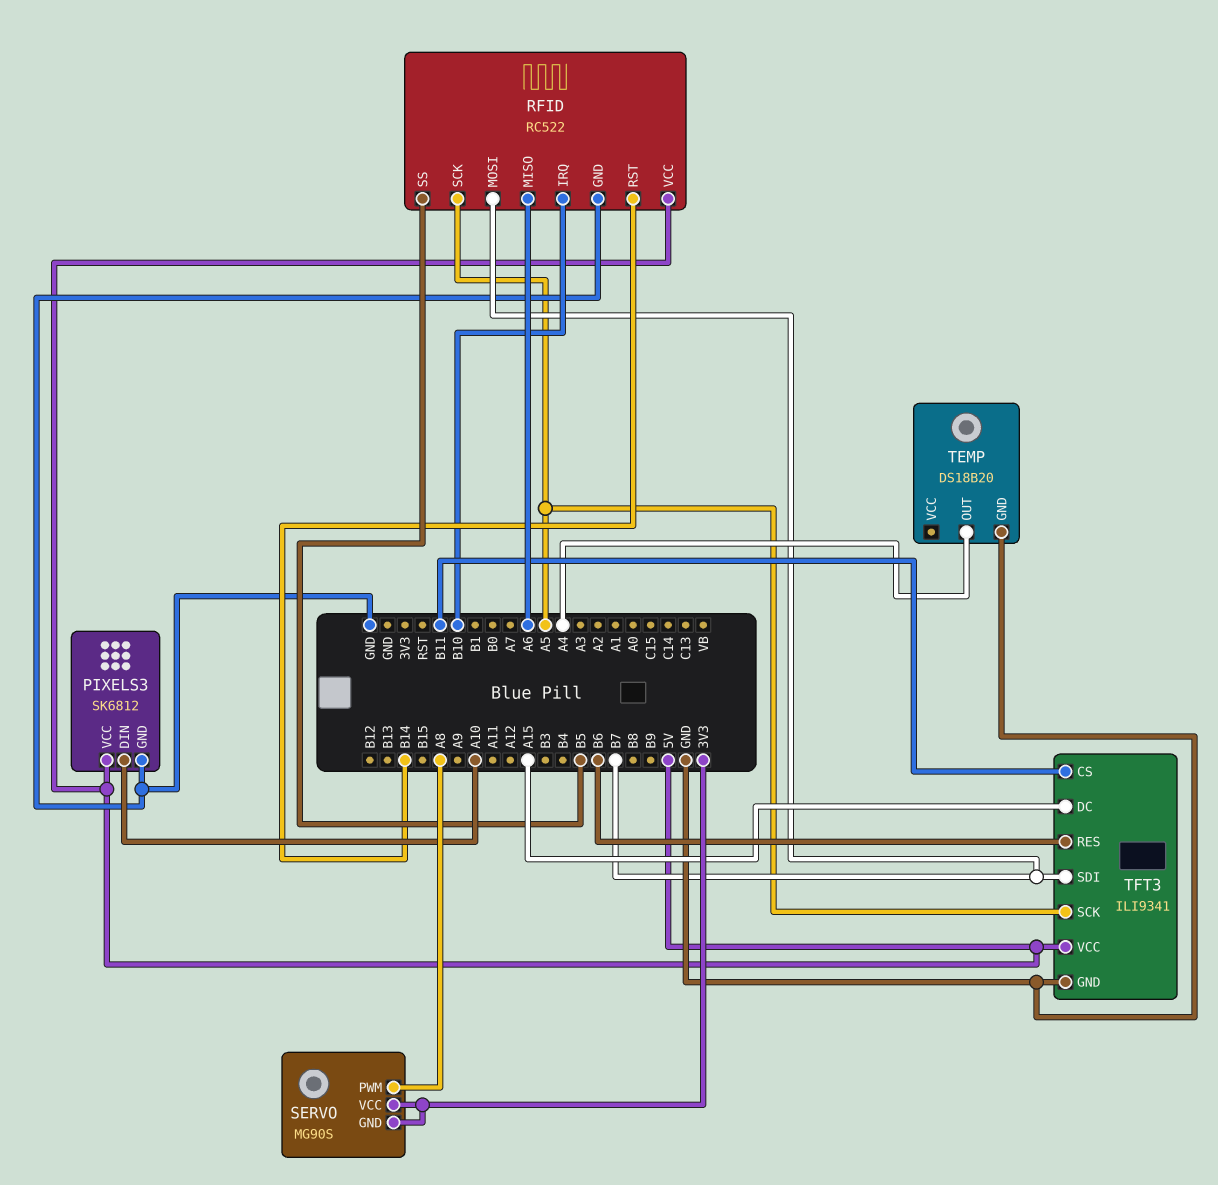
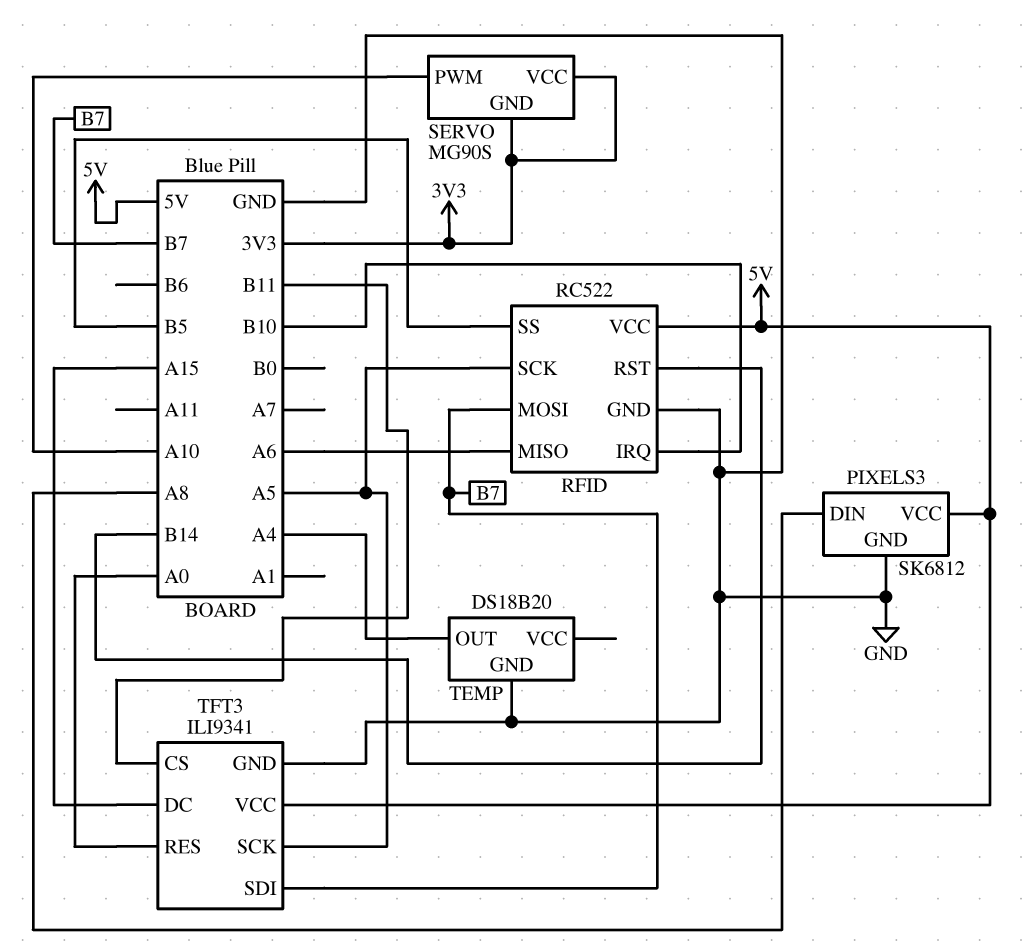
PIXELS3 pin DIN: A10 -> A8
SERVO pin PWM: A8 -> A10
TFT3 pin RES: B6 -> A0

